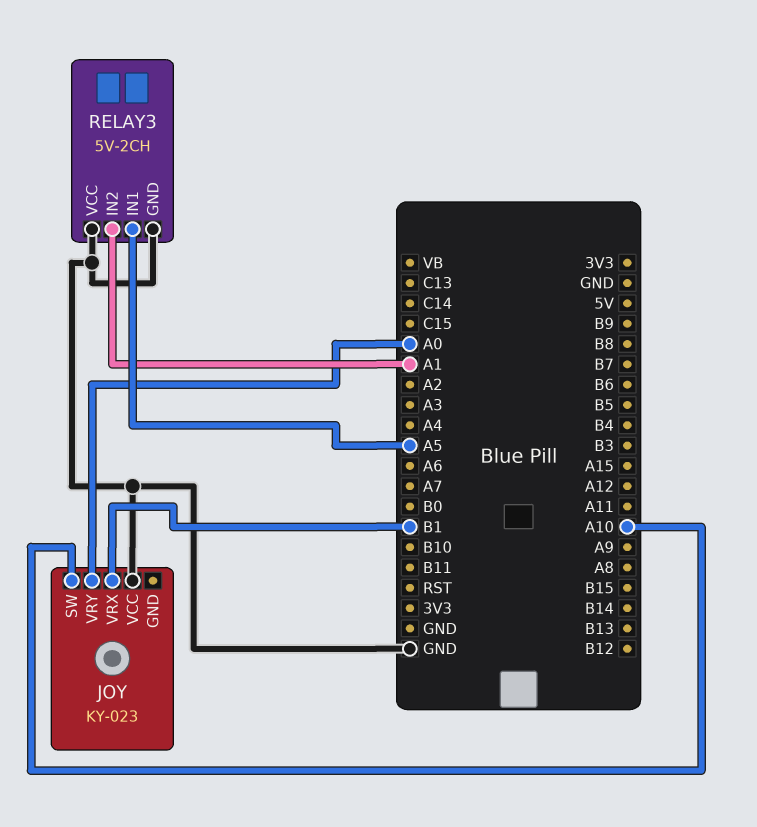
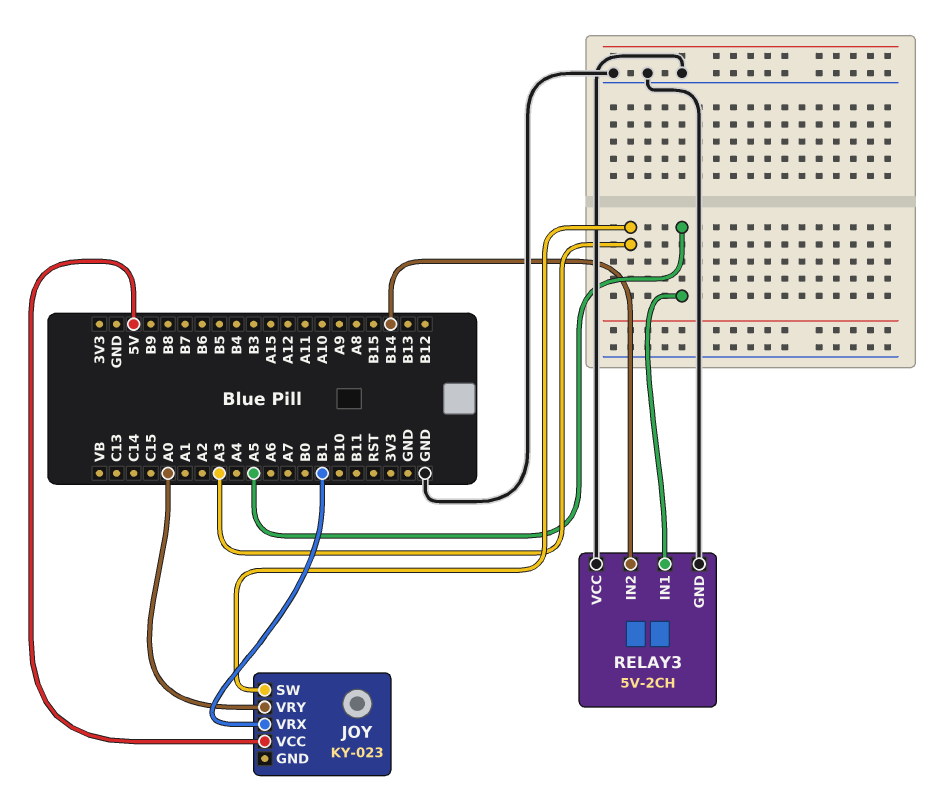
JOY pin SW: A10 -> A3
JOY pin VCC: GND -> 5V
RELAY3 pin IN2: A1 -> B14

